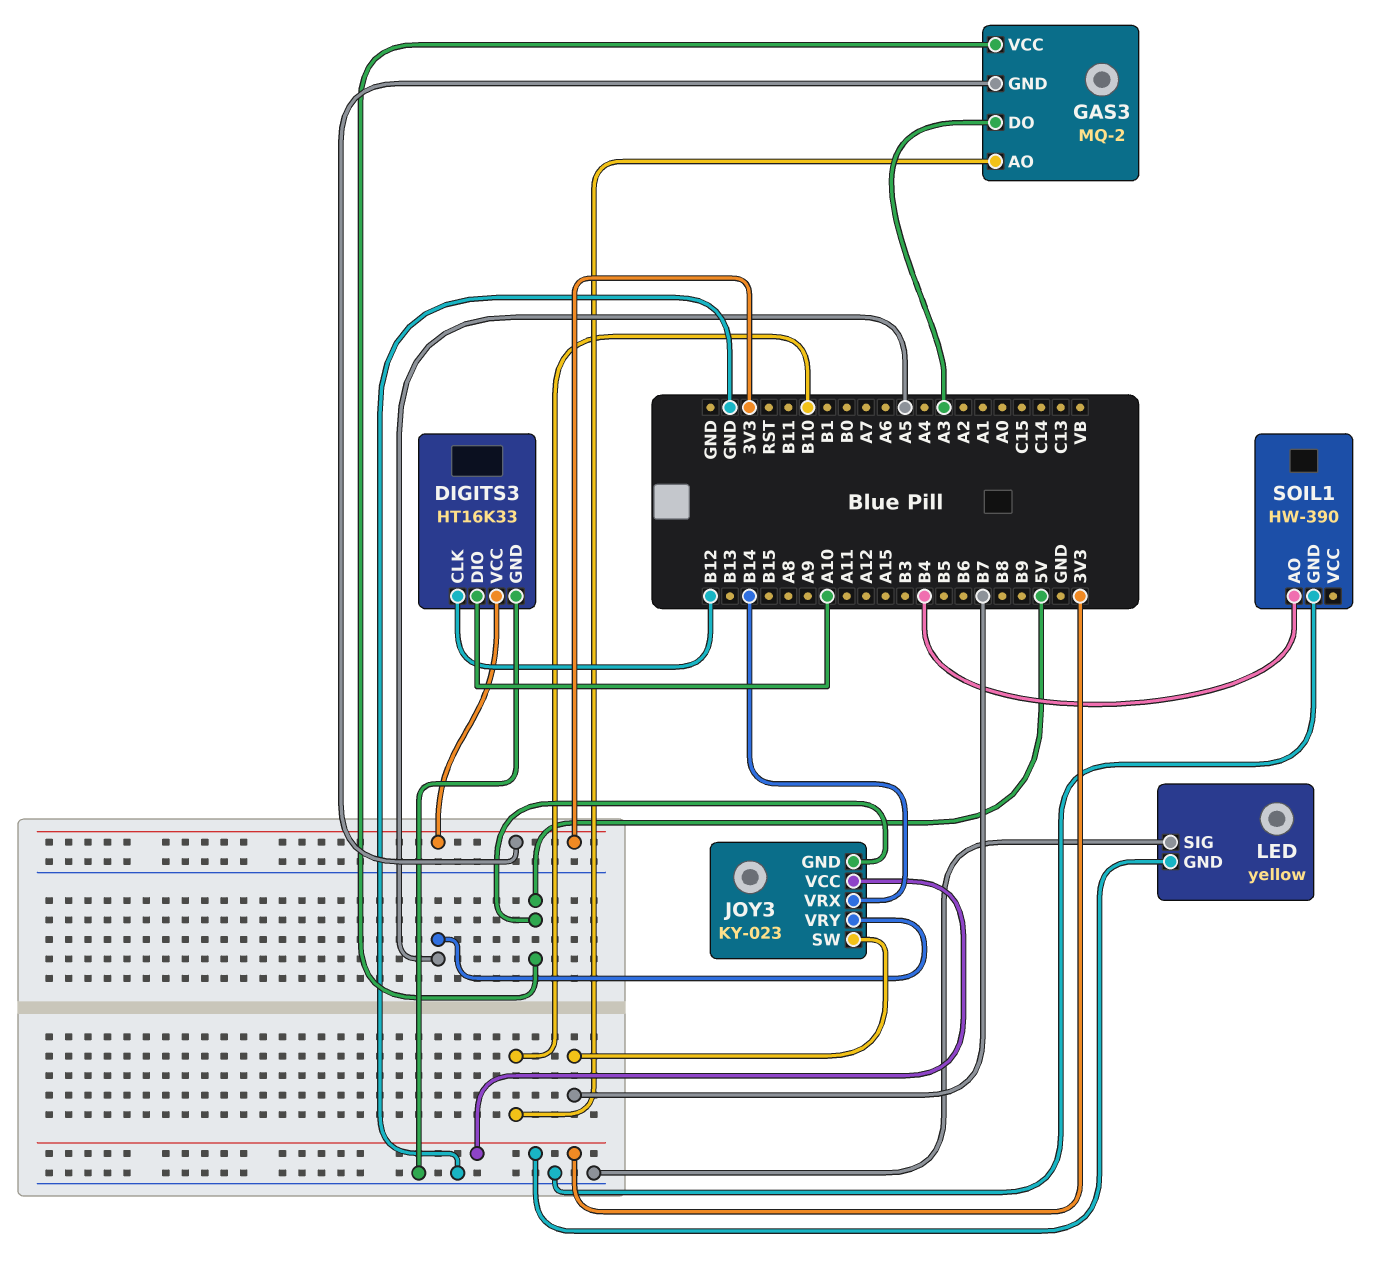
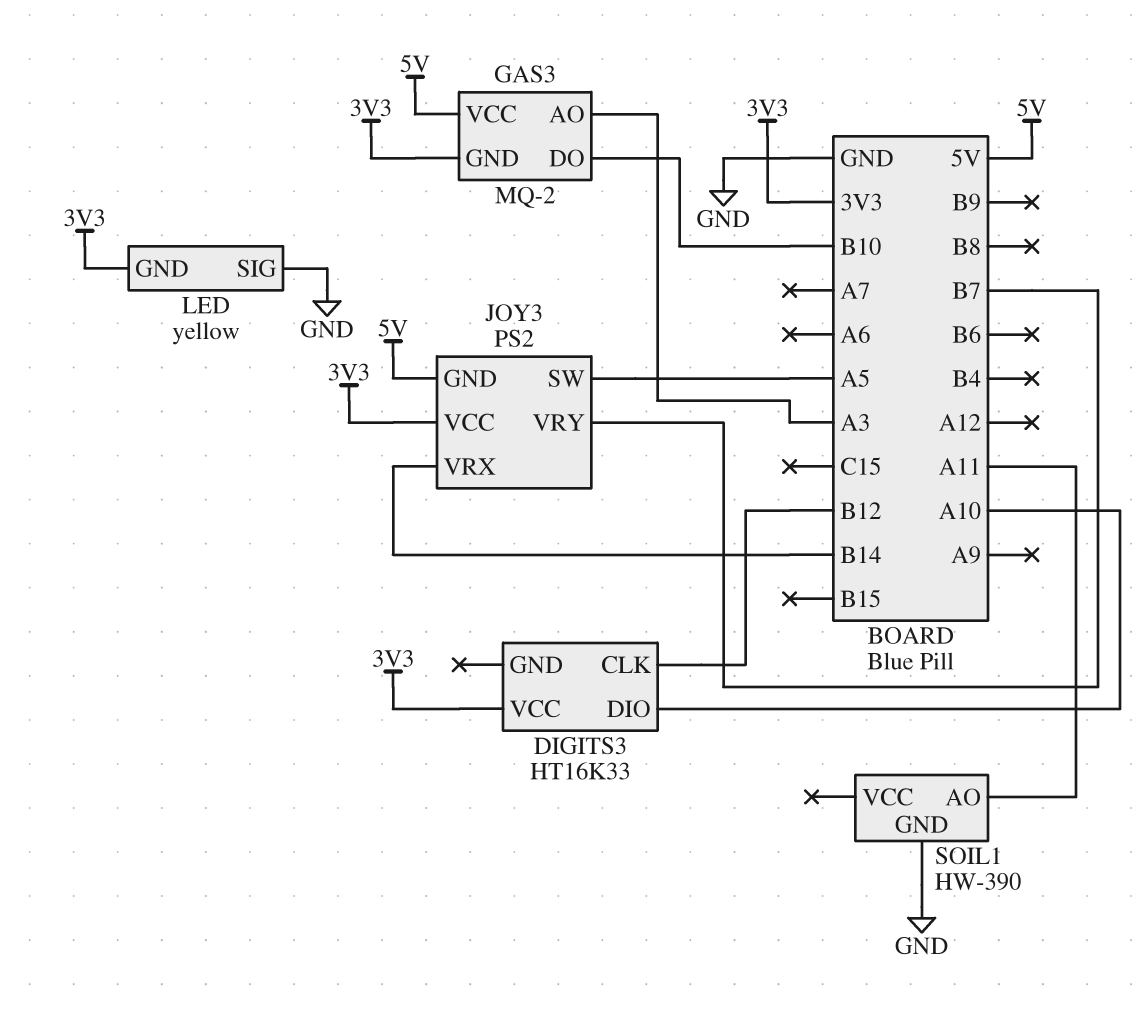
DIGITS3 pin GND: GND -> none
GAS3 pin AO: B10 -> A3
GAS3 pin DO: A3 -> B10
JOY3: KY-023 -> PS2
JOY3 pin SW: B7 -> A5
JOY3 pin VRY: A5 -> B7
SOIL1 pin AO: B4 -> A11

